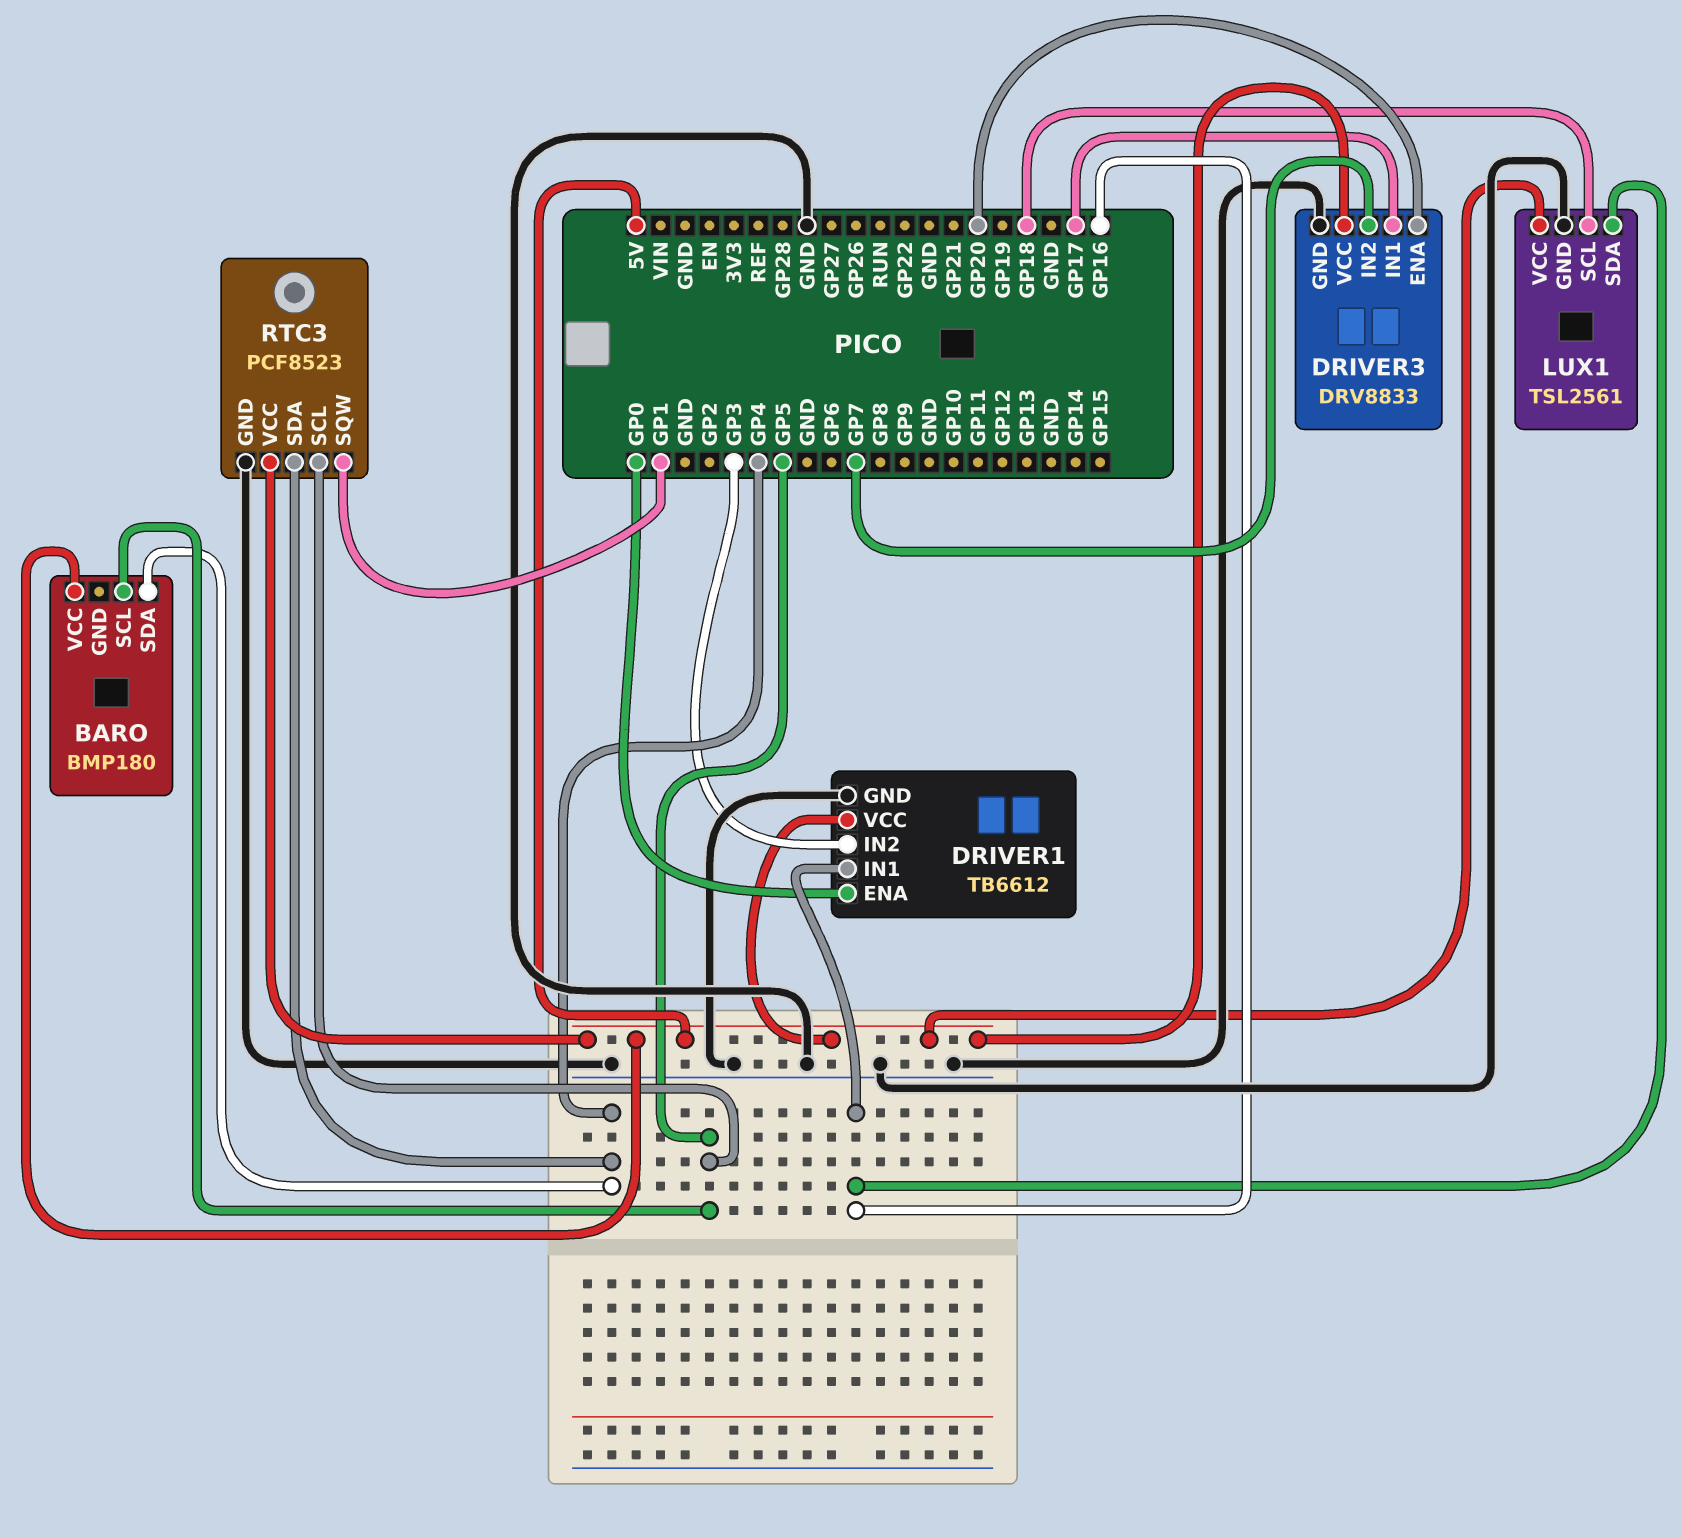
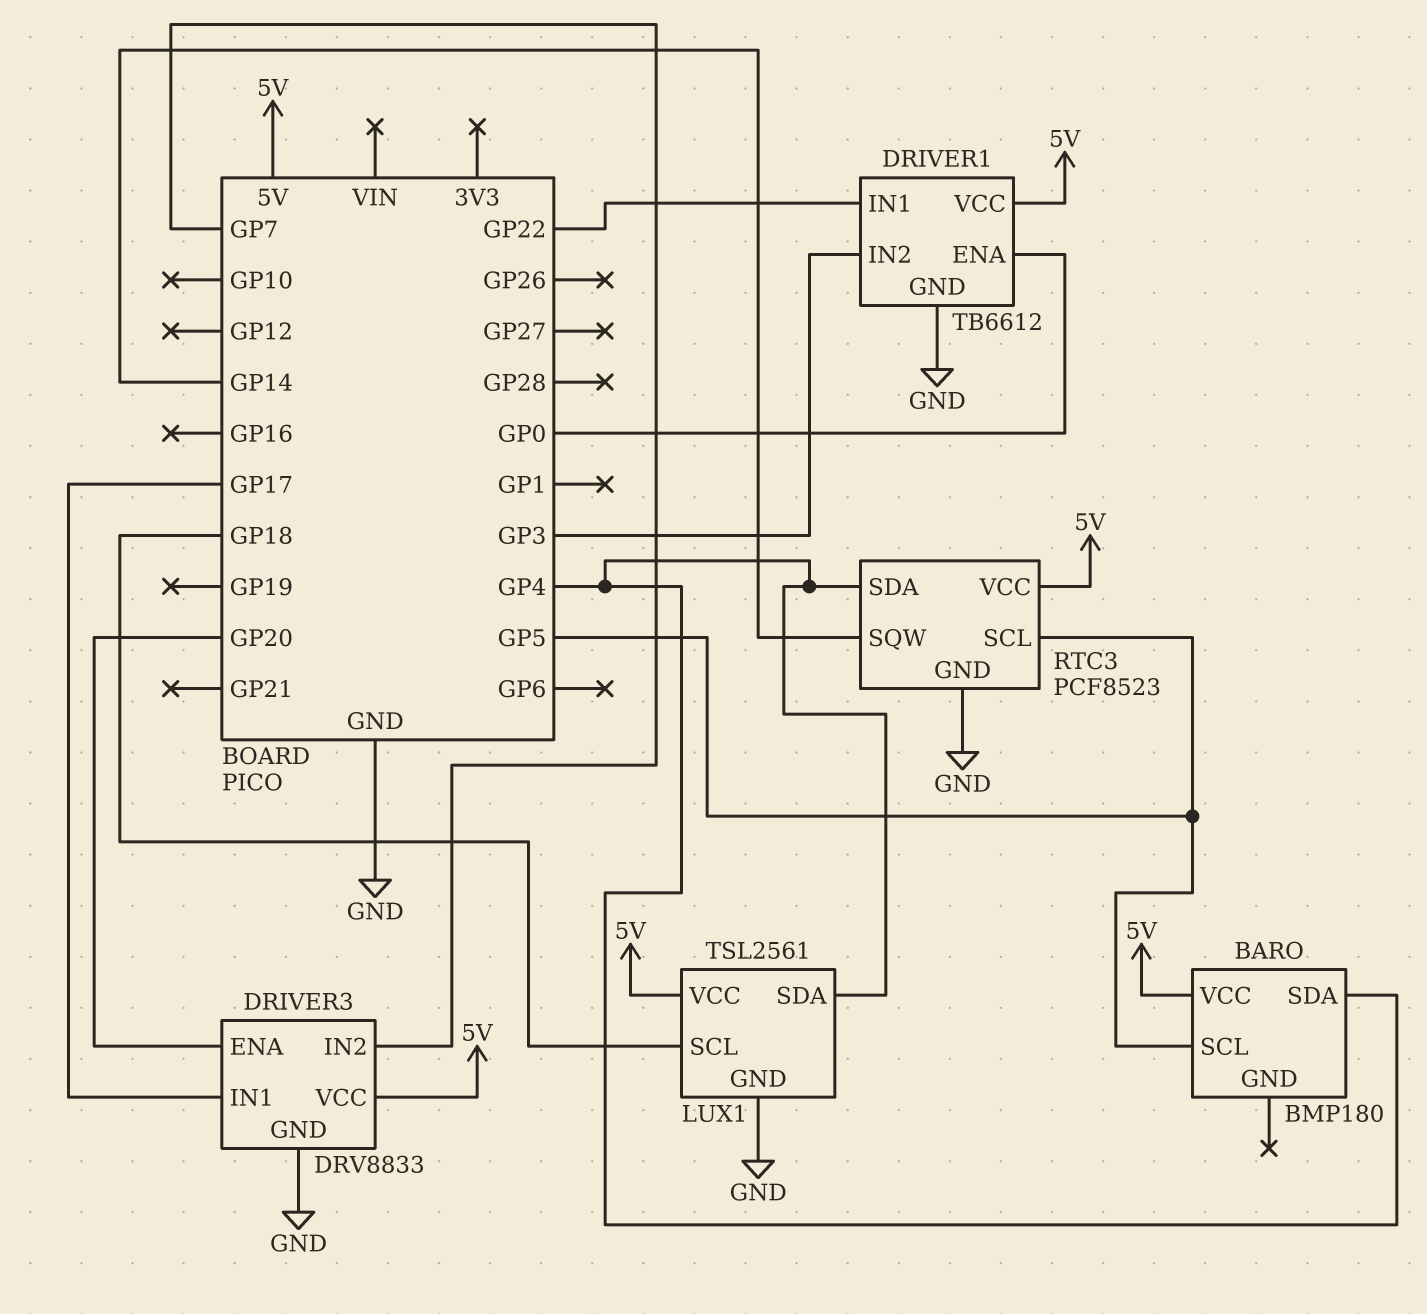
DRIVER1 pin IN1: GP16 -> GP22
LUX1 pin SDA: GP16 -> GP4
RTC3 pin SQW: GP1 -> GP14

